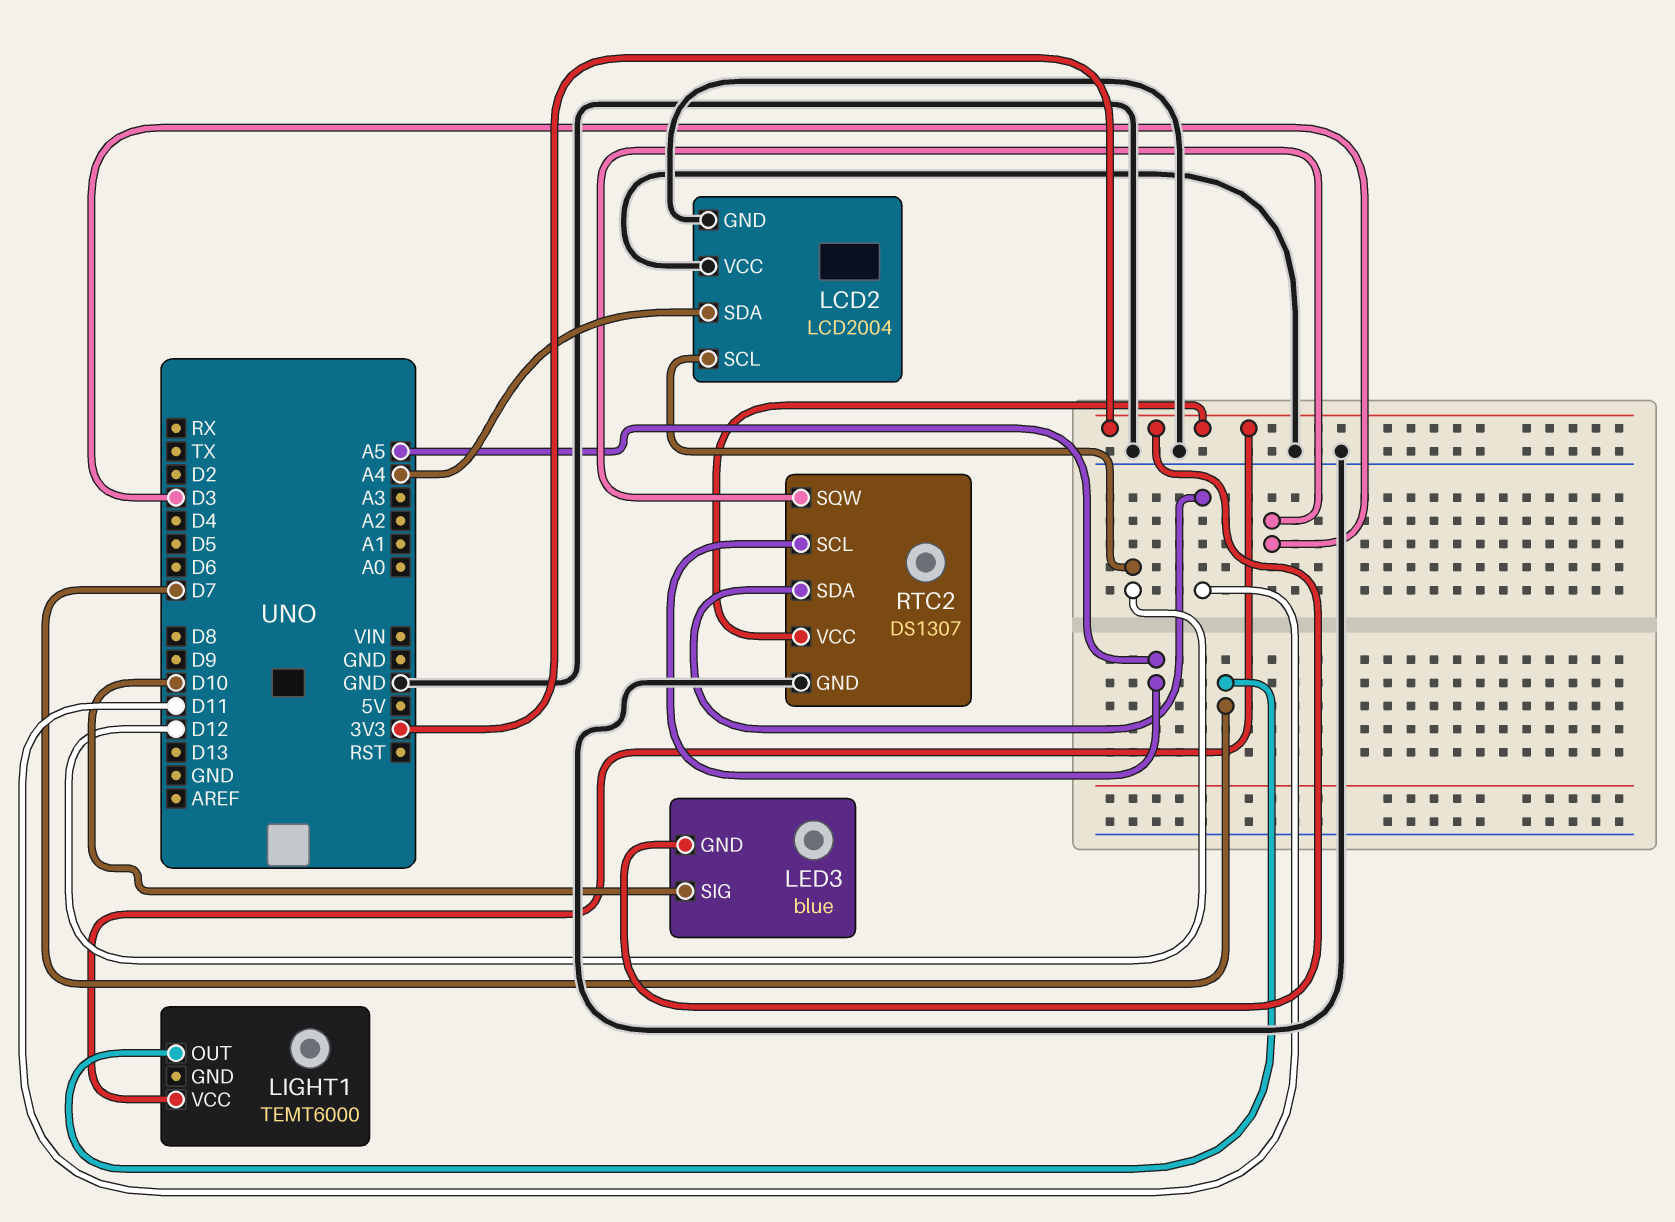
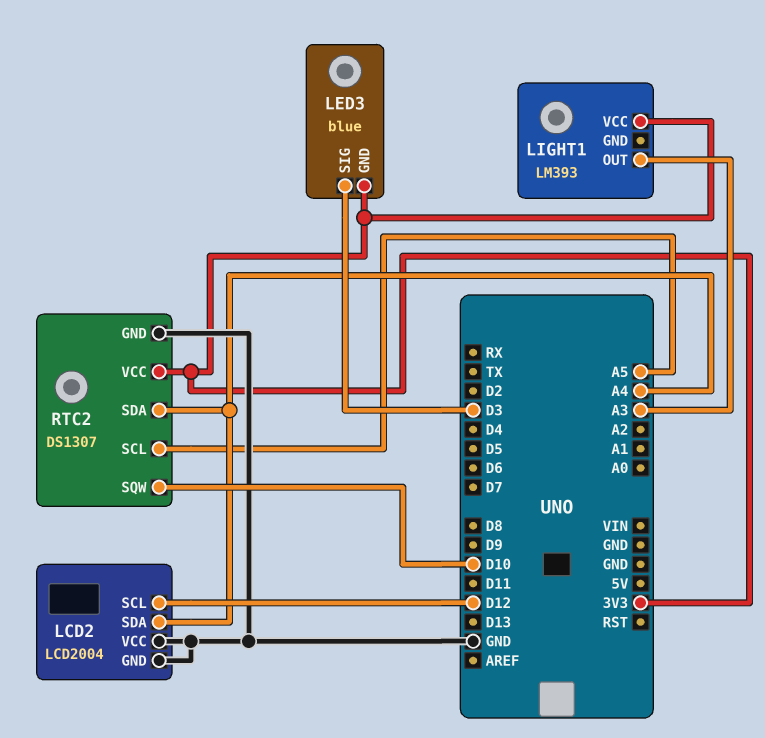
LED3 pin SIG: D10 -> D3
LIGHT1: TEMT6000 -> LM393
LIGHT1 pin OUT: D7 -> A3
RTC2 pin SDA: D11 -> A4
RTC2 pin SQW: D3 -> D10

